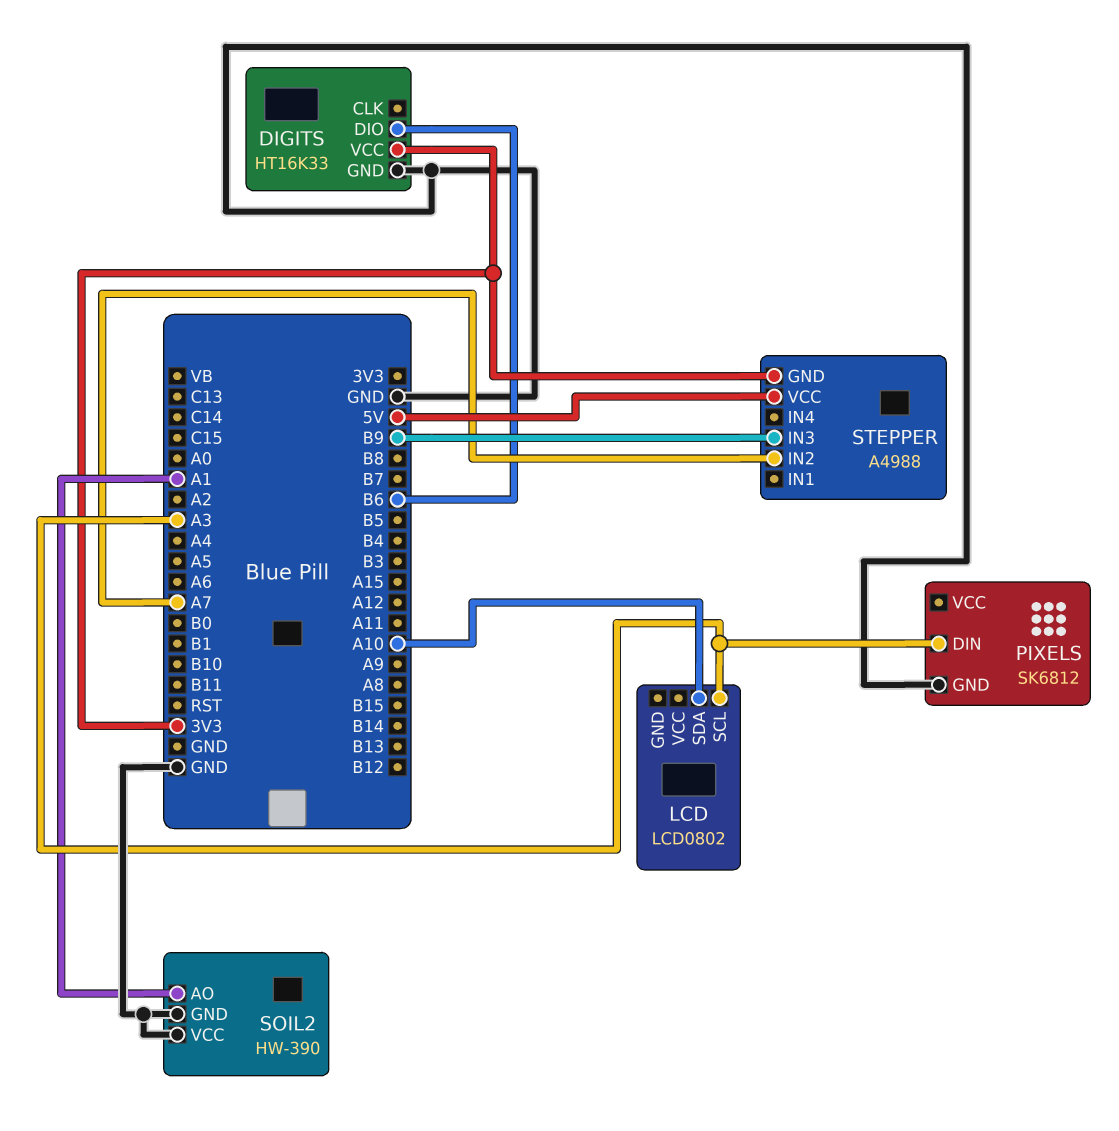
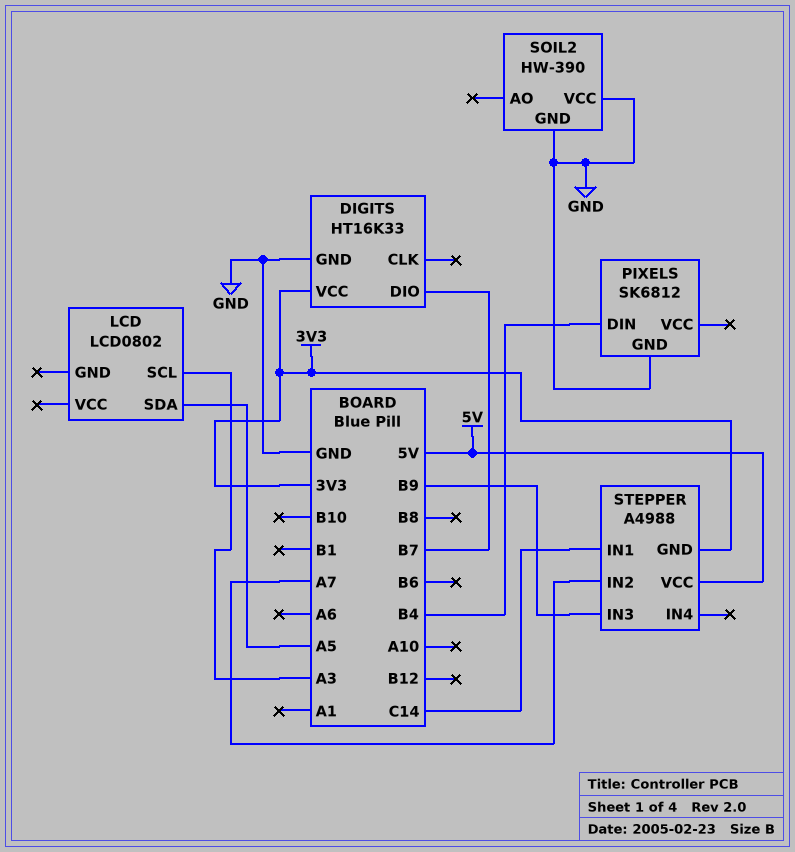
DIGITS pin DIO: B6 -> B7
LCD pin SDA: A10 -> A5
PIXELS pin DIN: A3 -> B4
SOIL2 pin AO: A1 -> none
STEPPER pin IN1: none -> C14

